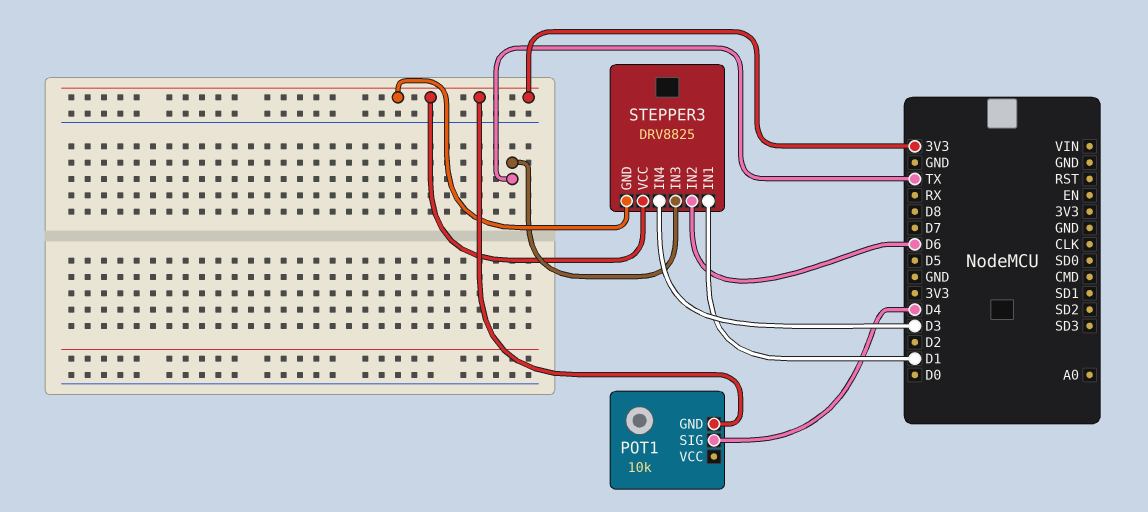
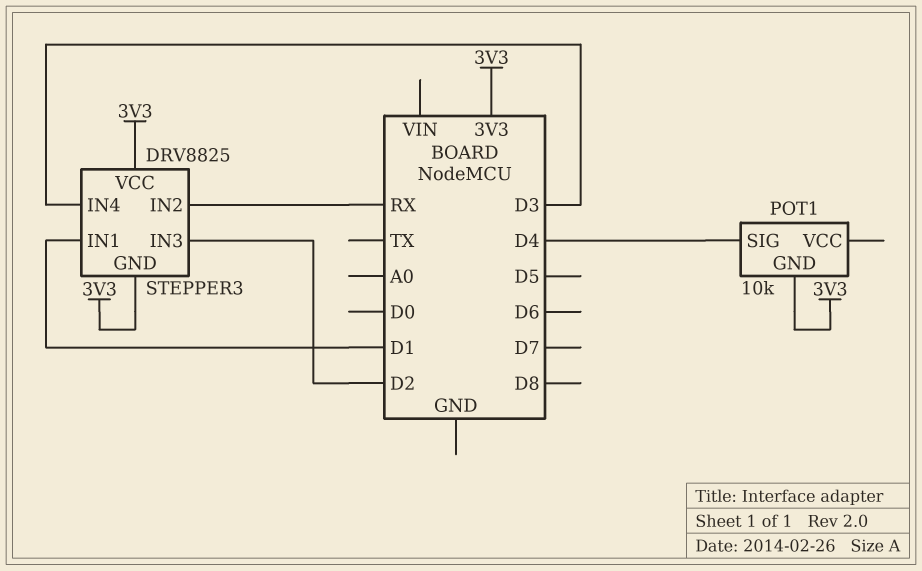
STEPPER3 pin IN2: D6 -> RX
STEPPER3 pin IN3: TX -> D2

